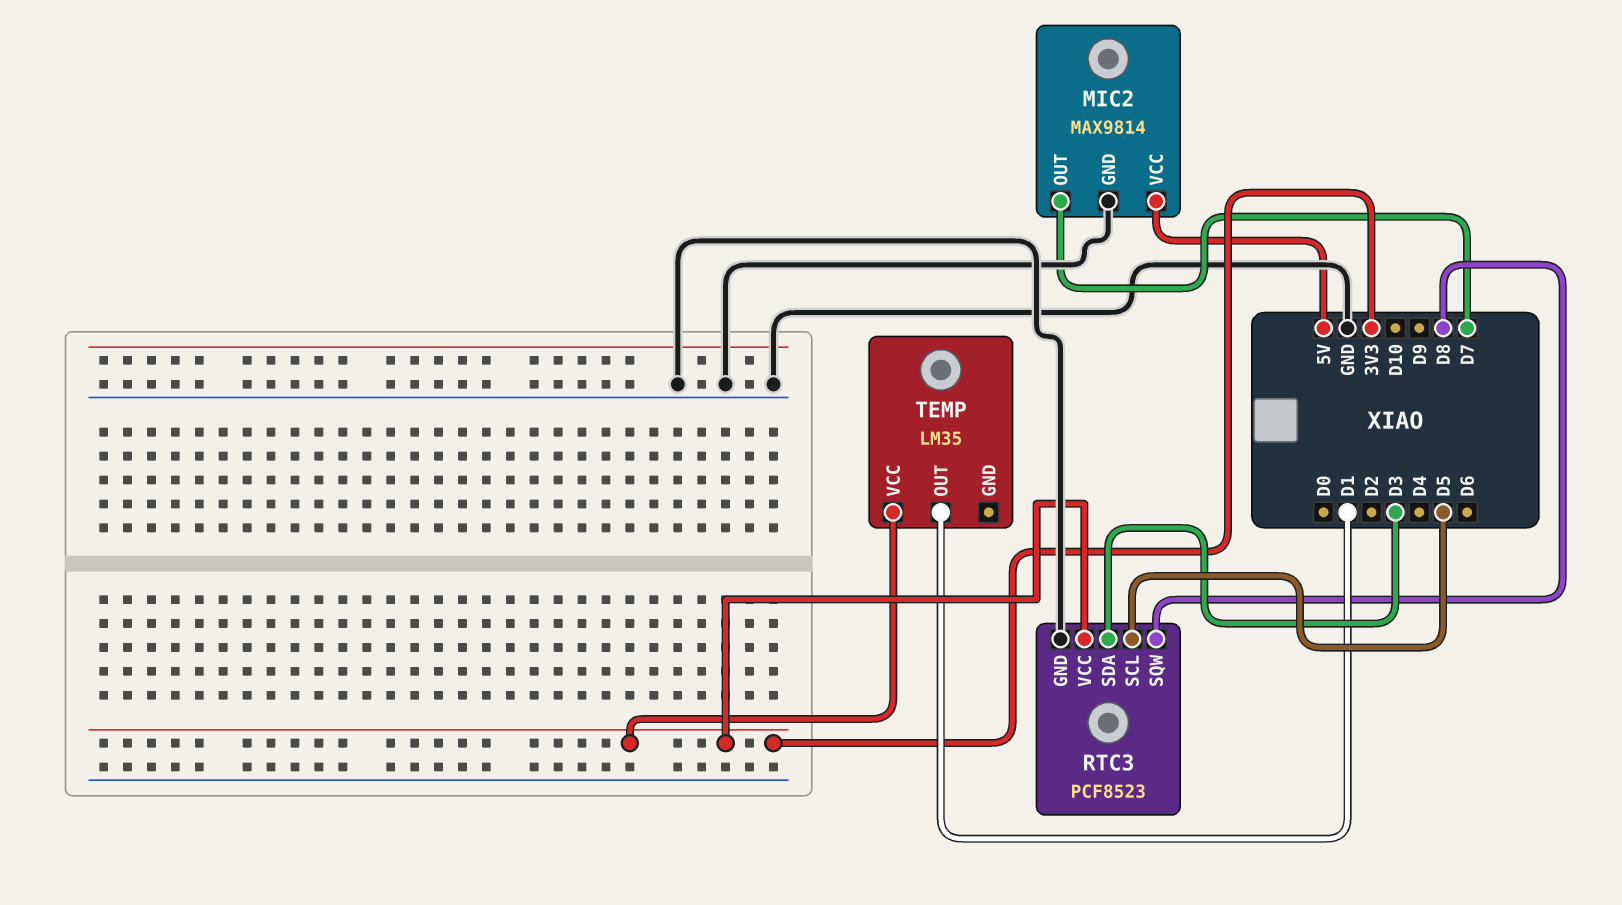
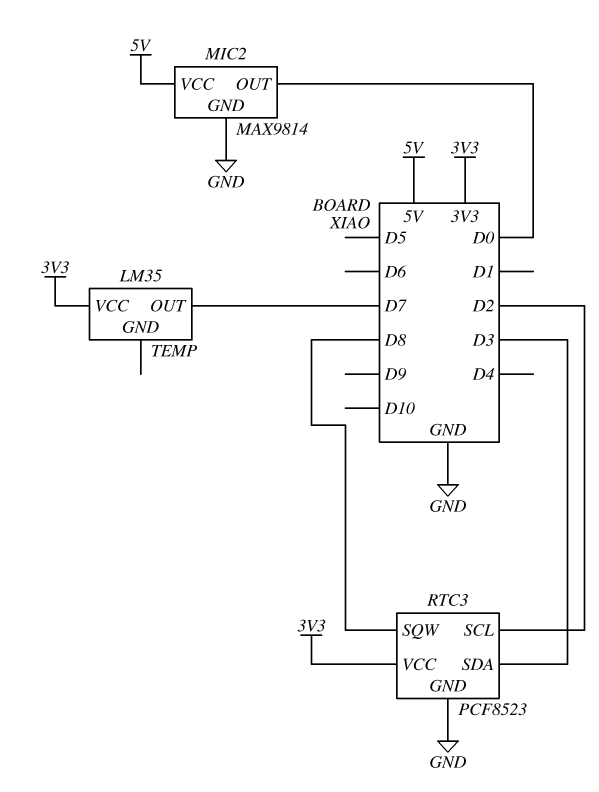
MIC2 pin OUT: D7 -> D0
RTC3 pin SCL: D5 -> D2
TEMP pin OUT: D1 -> D7

